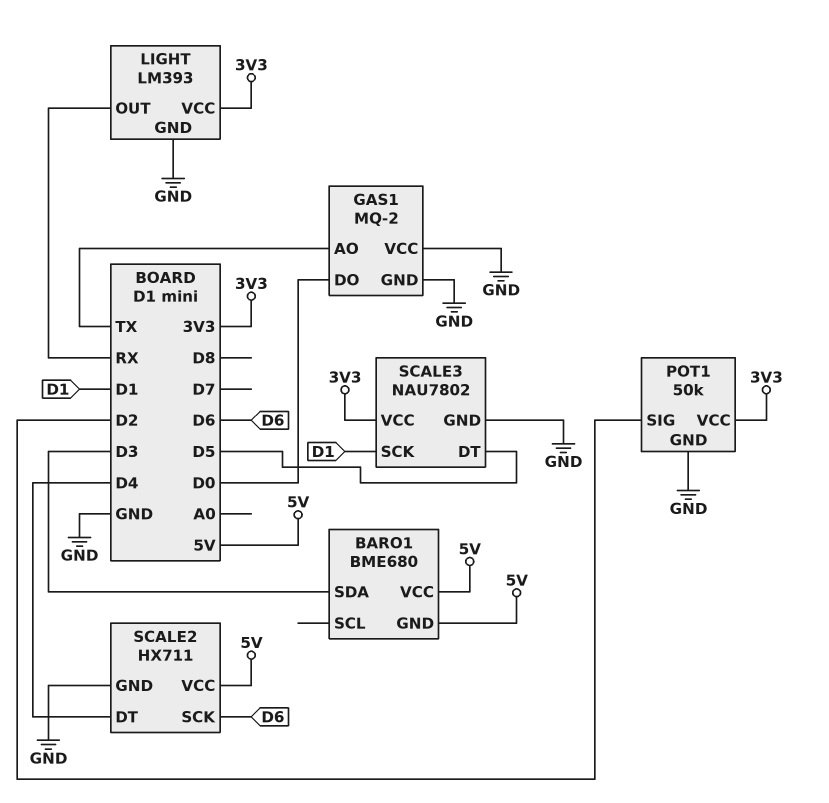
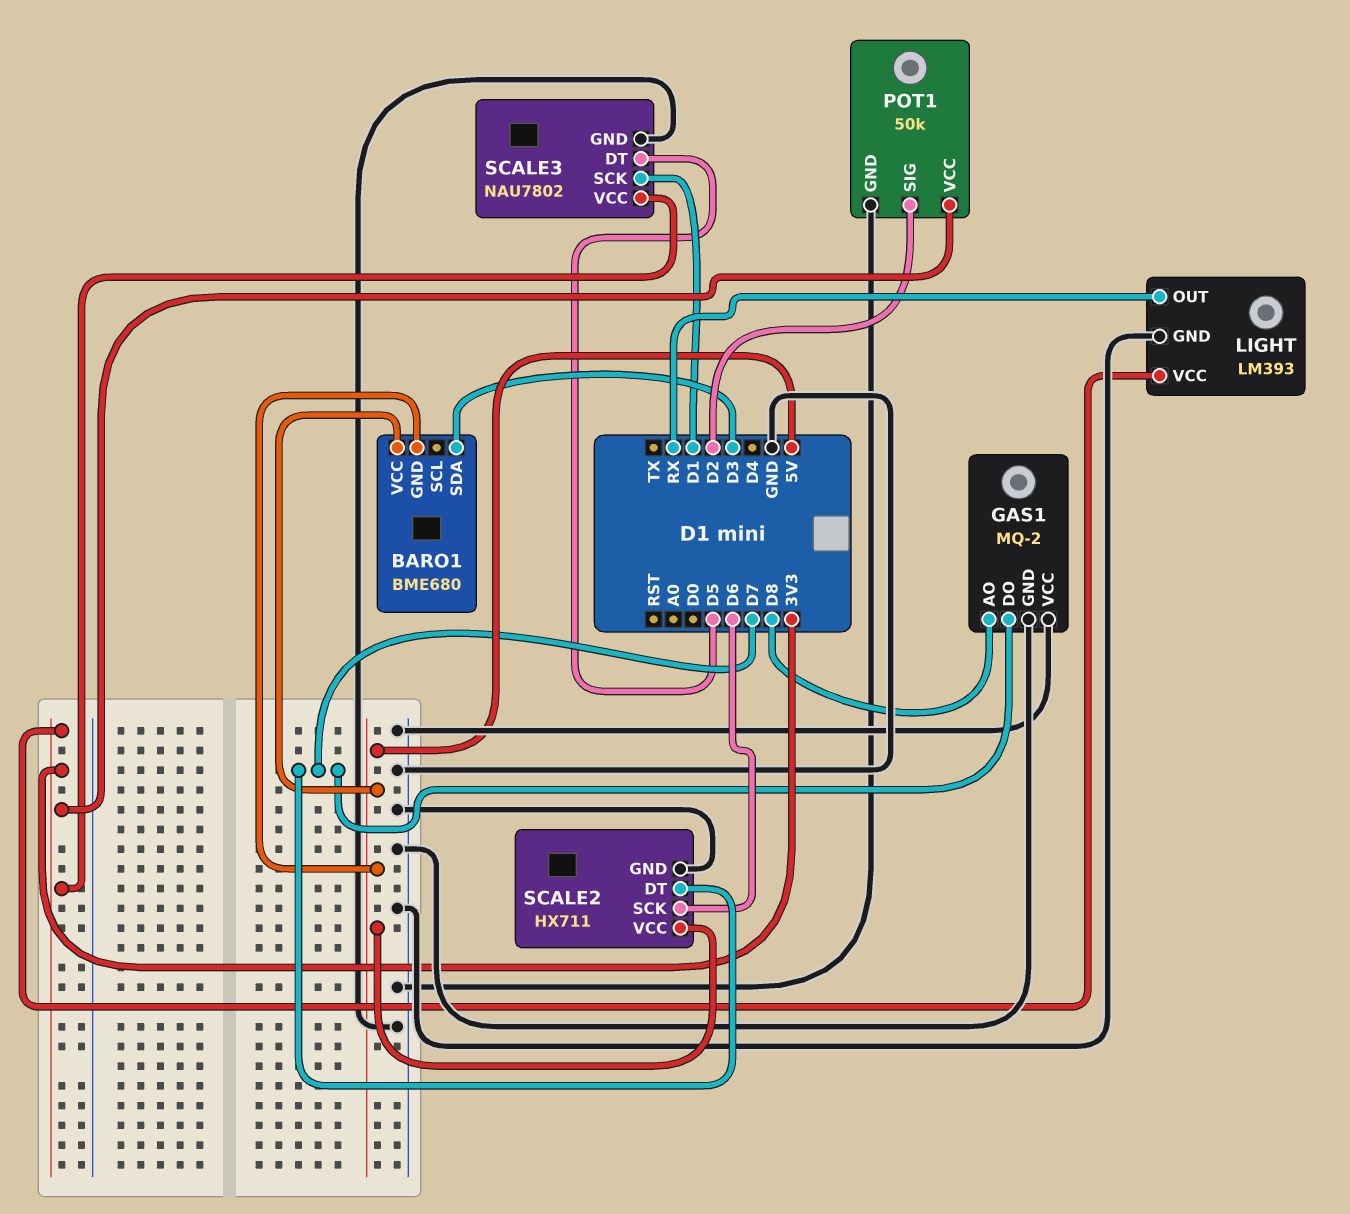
GAS1 pin AO: TX -> D8
GAS1 pin DO: D0 -> D7
SCALE2 pin DT: D4 -> D7

